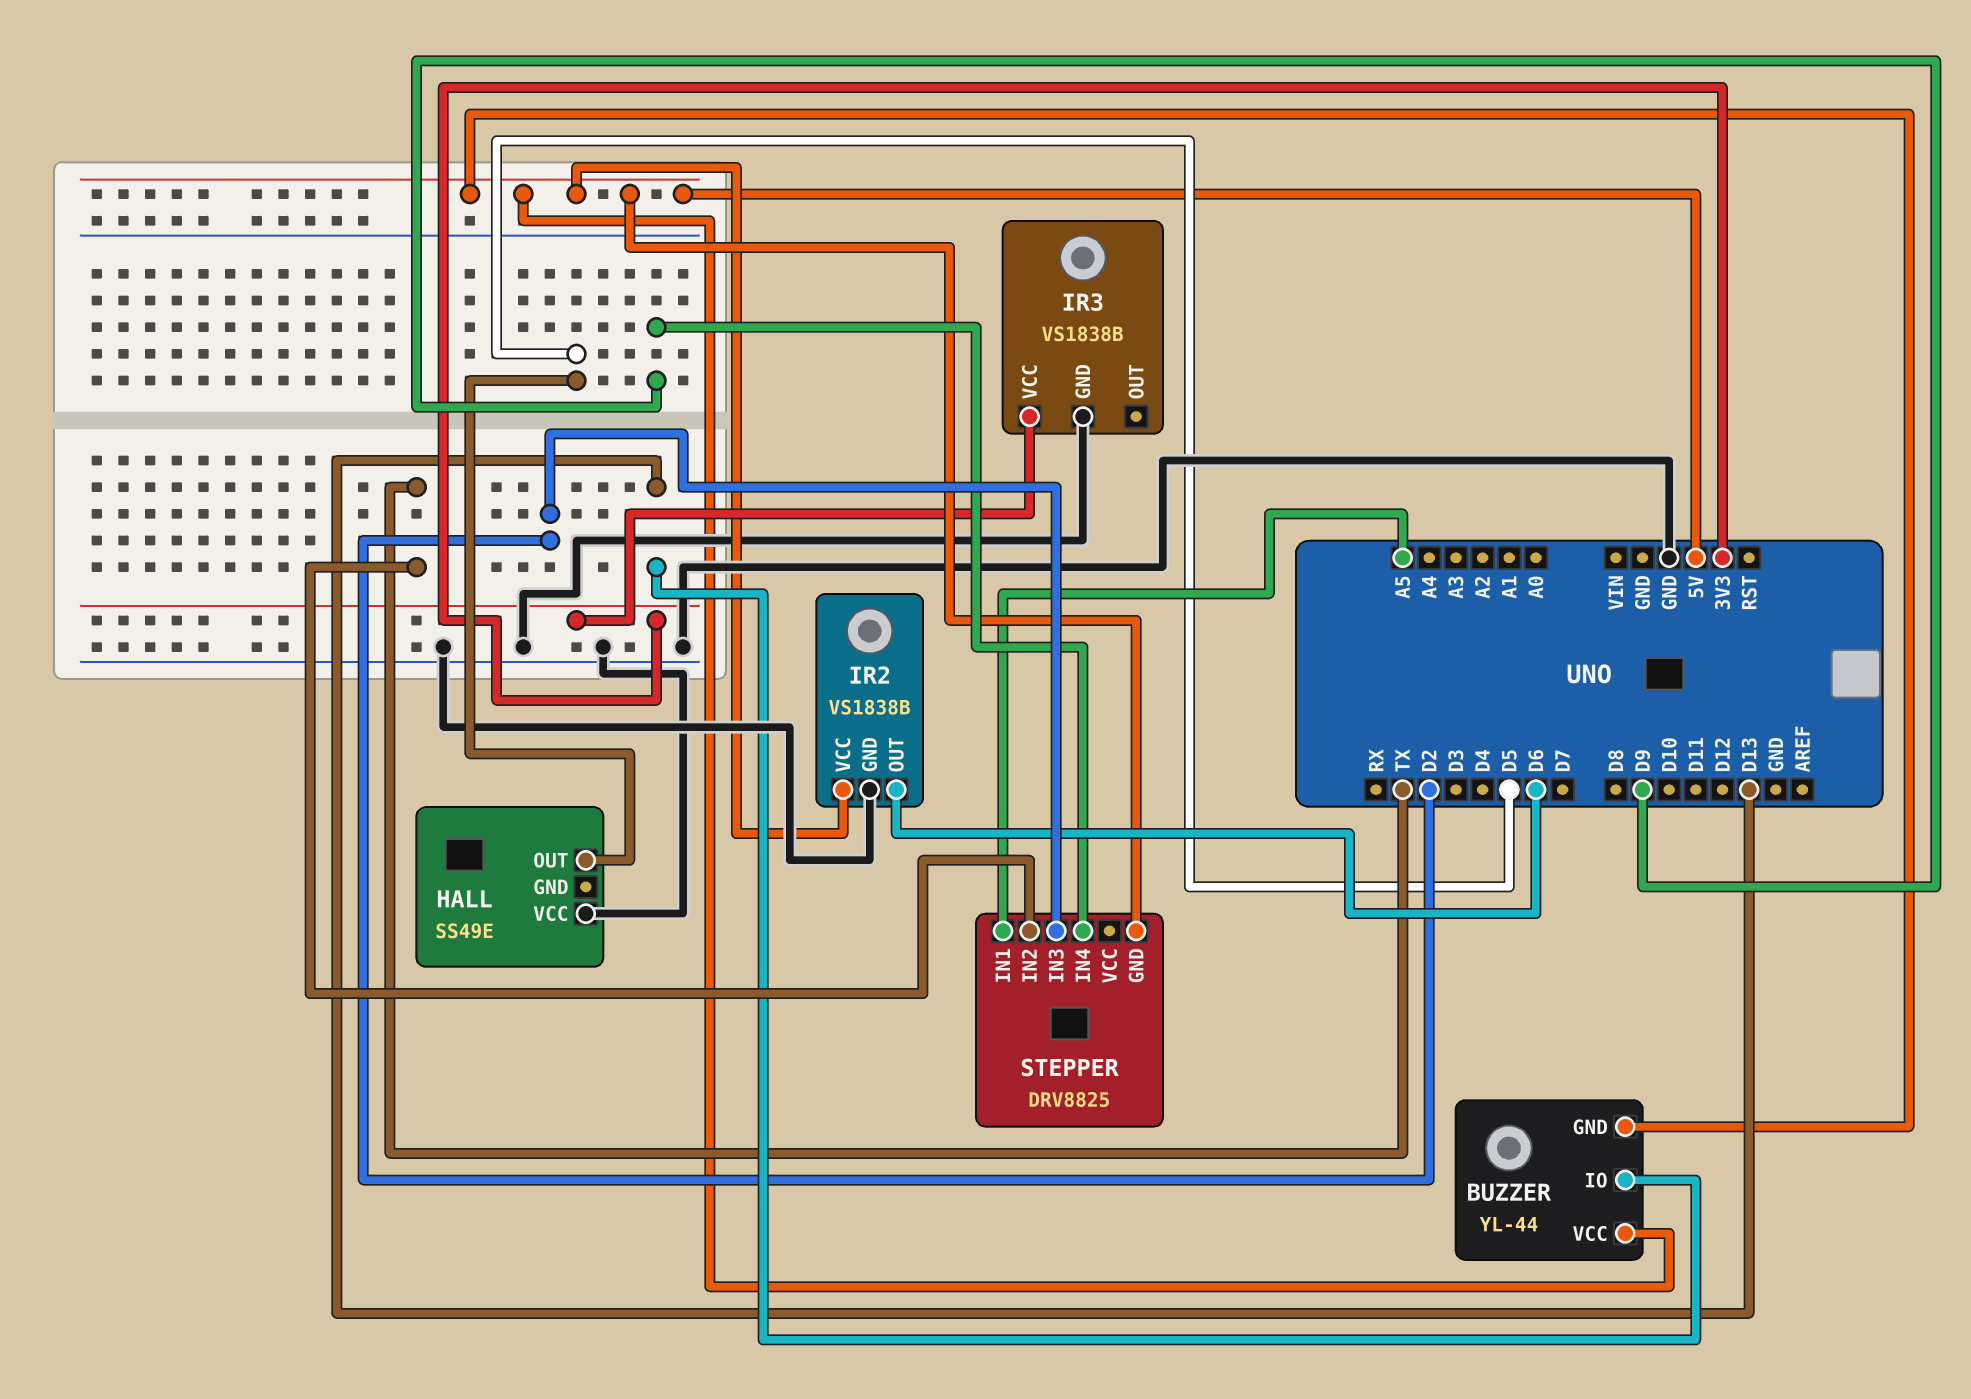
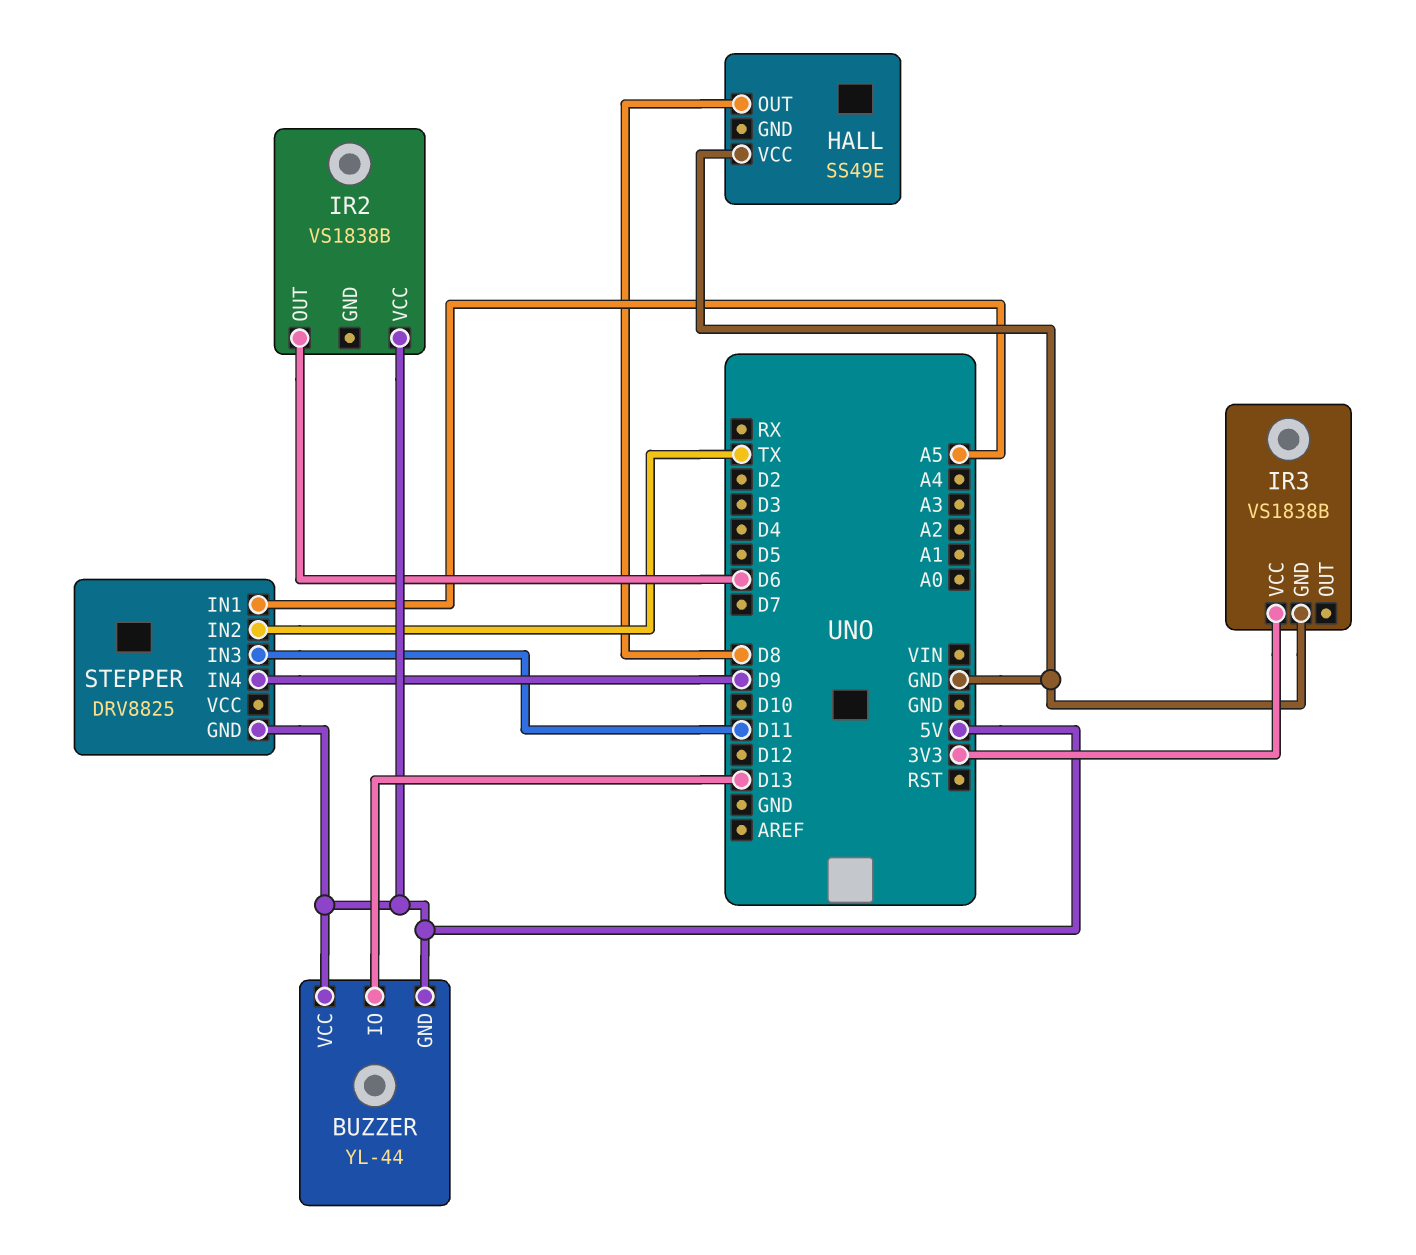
HALL pin OUT: D5 -> D8
IR2 pin GND: GND -> none
STEPPER pin IN3: D2 -> D11

